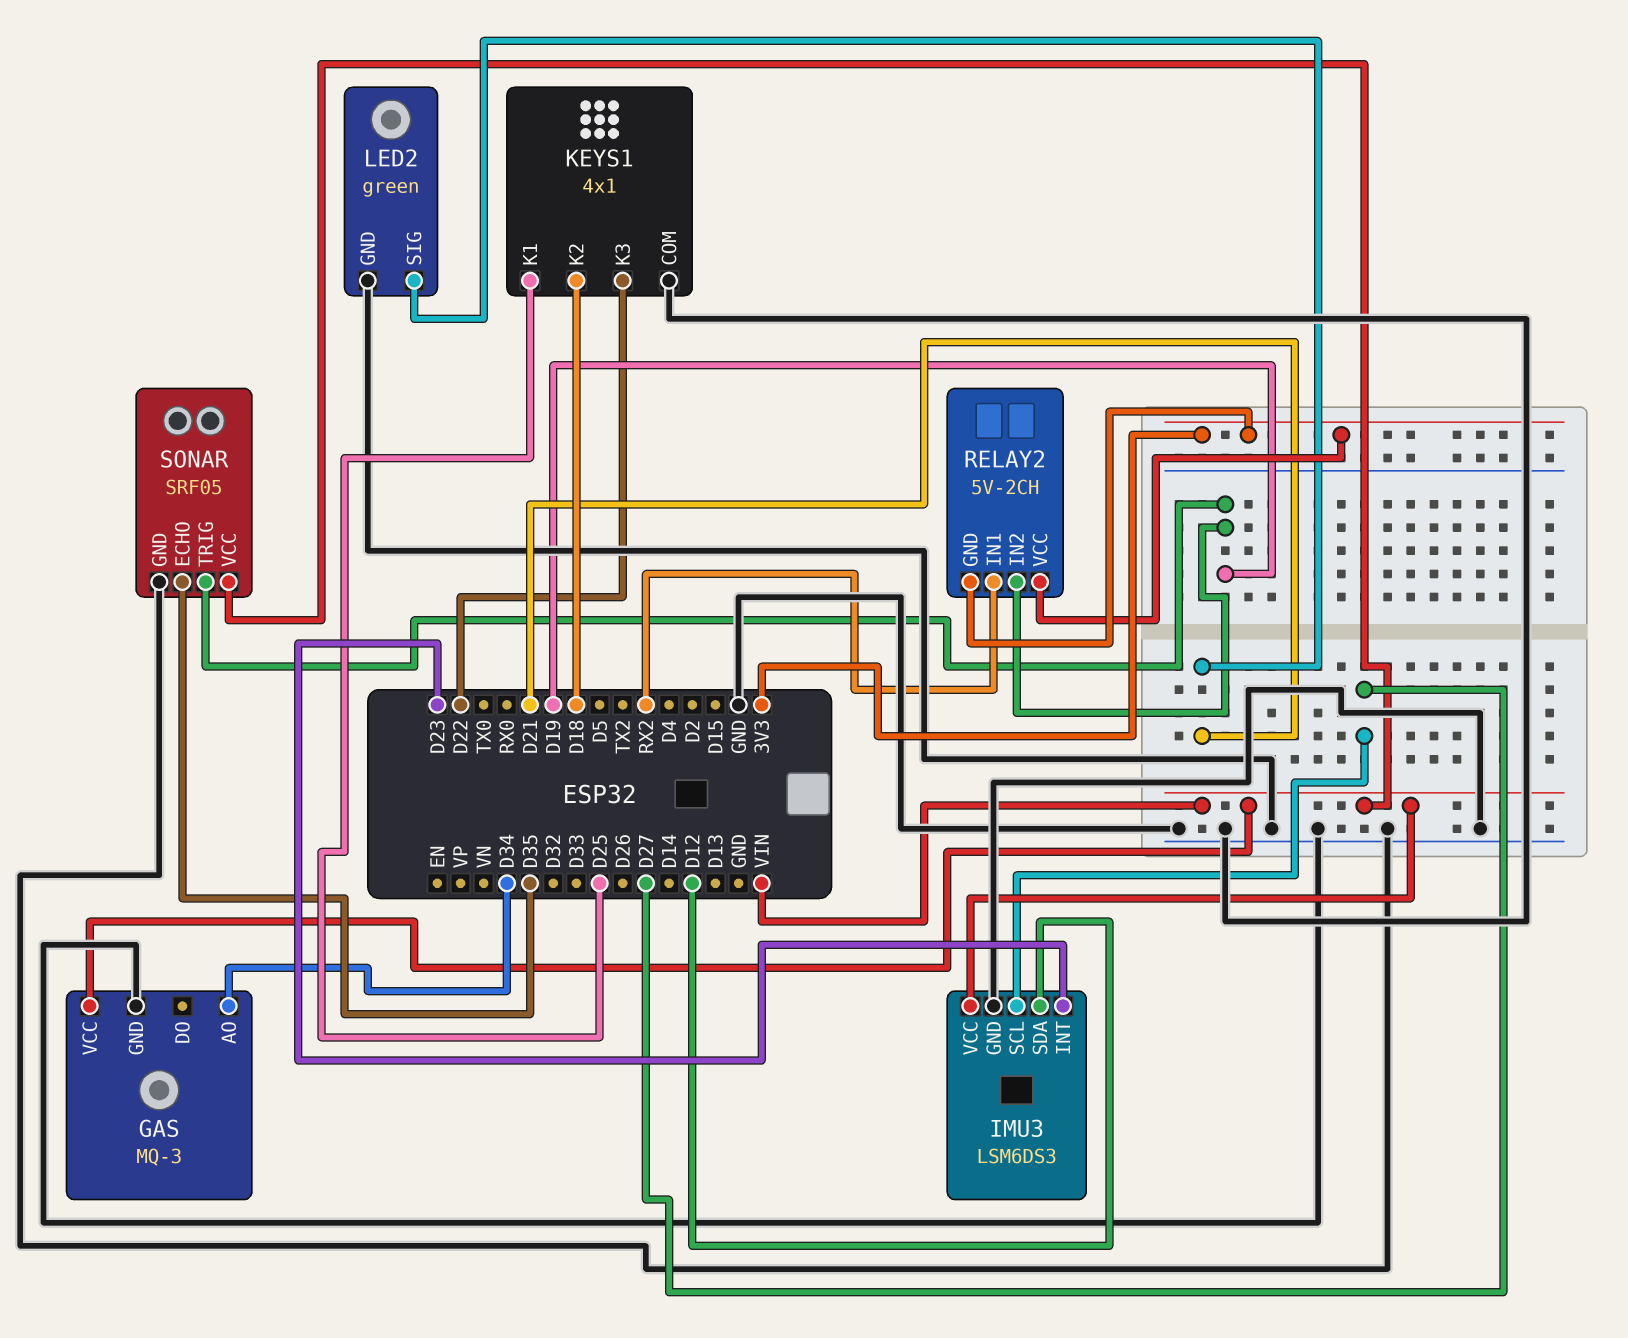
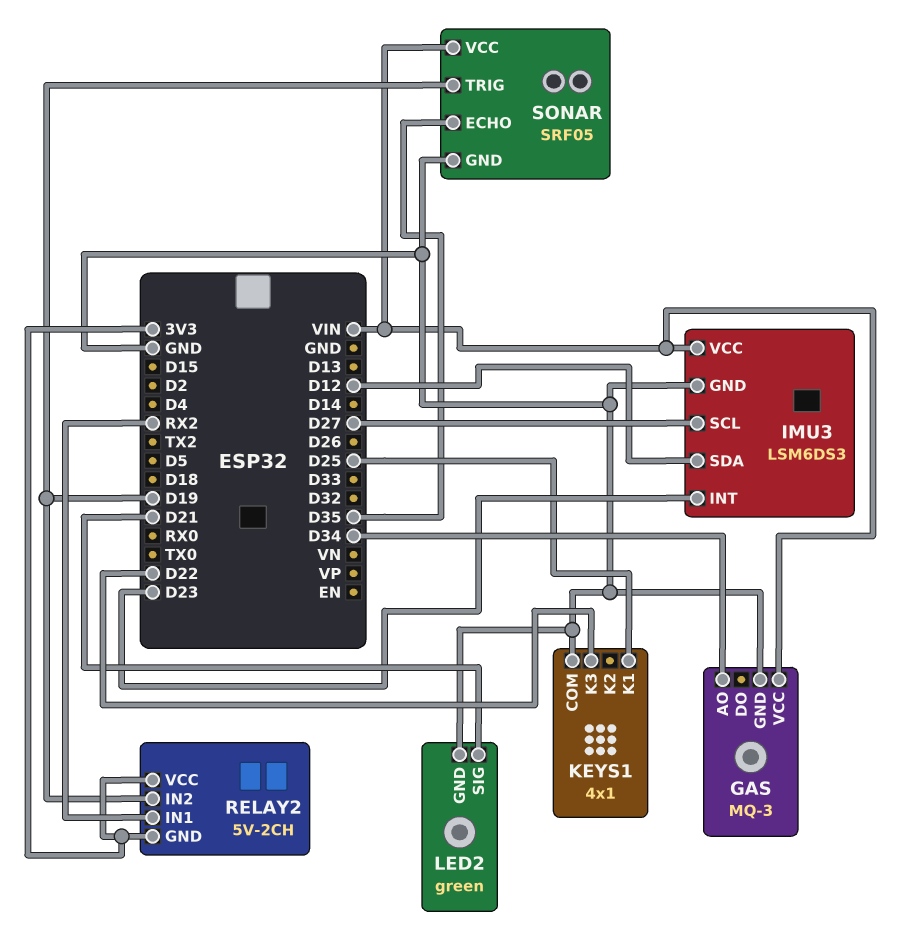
KEYS1 pin K2: D18 -> none

